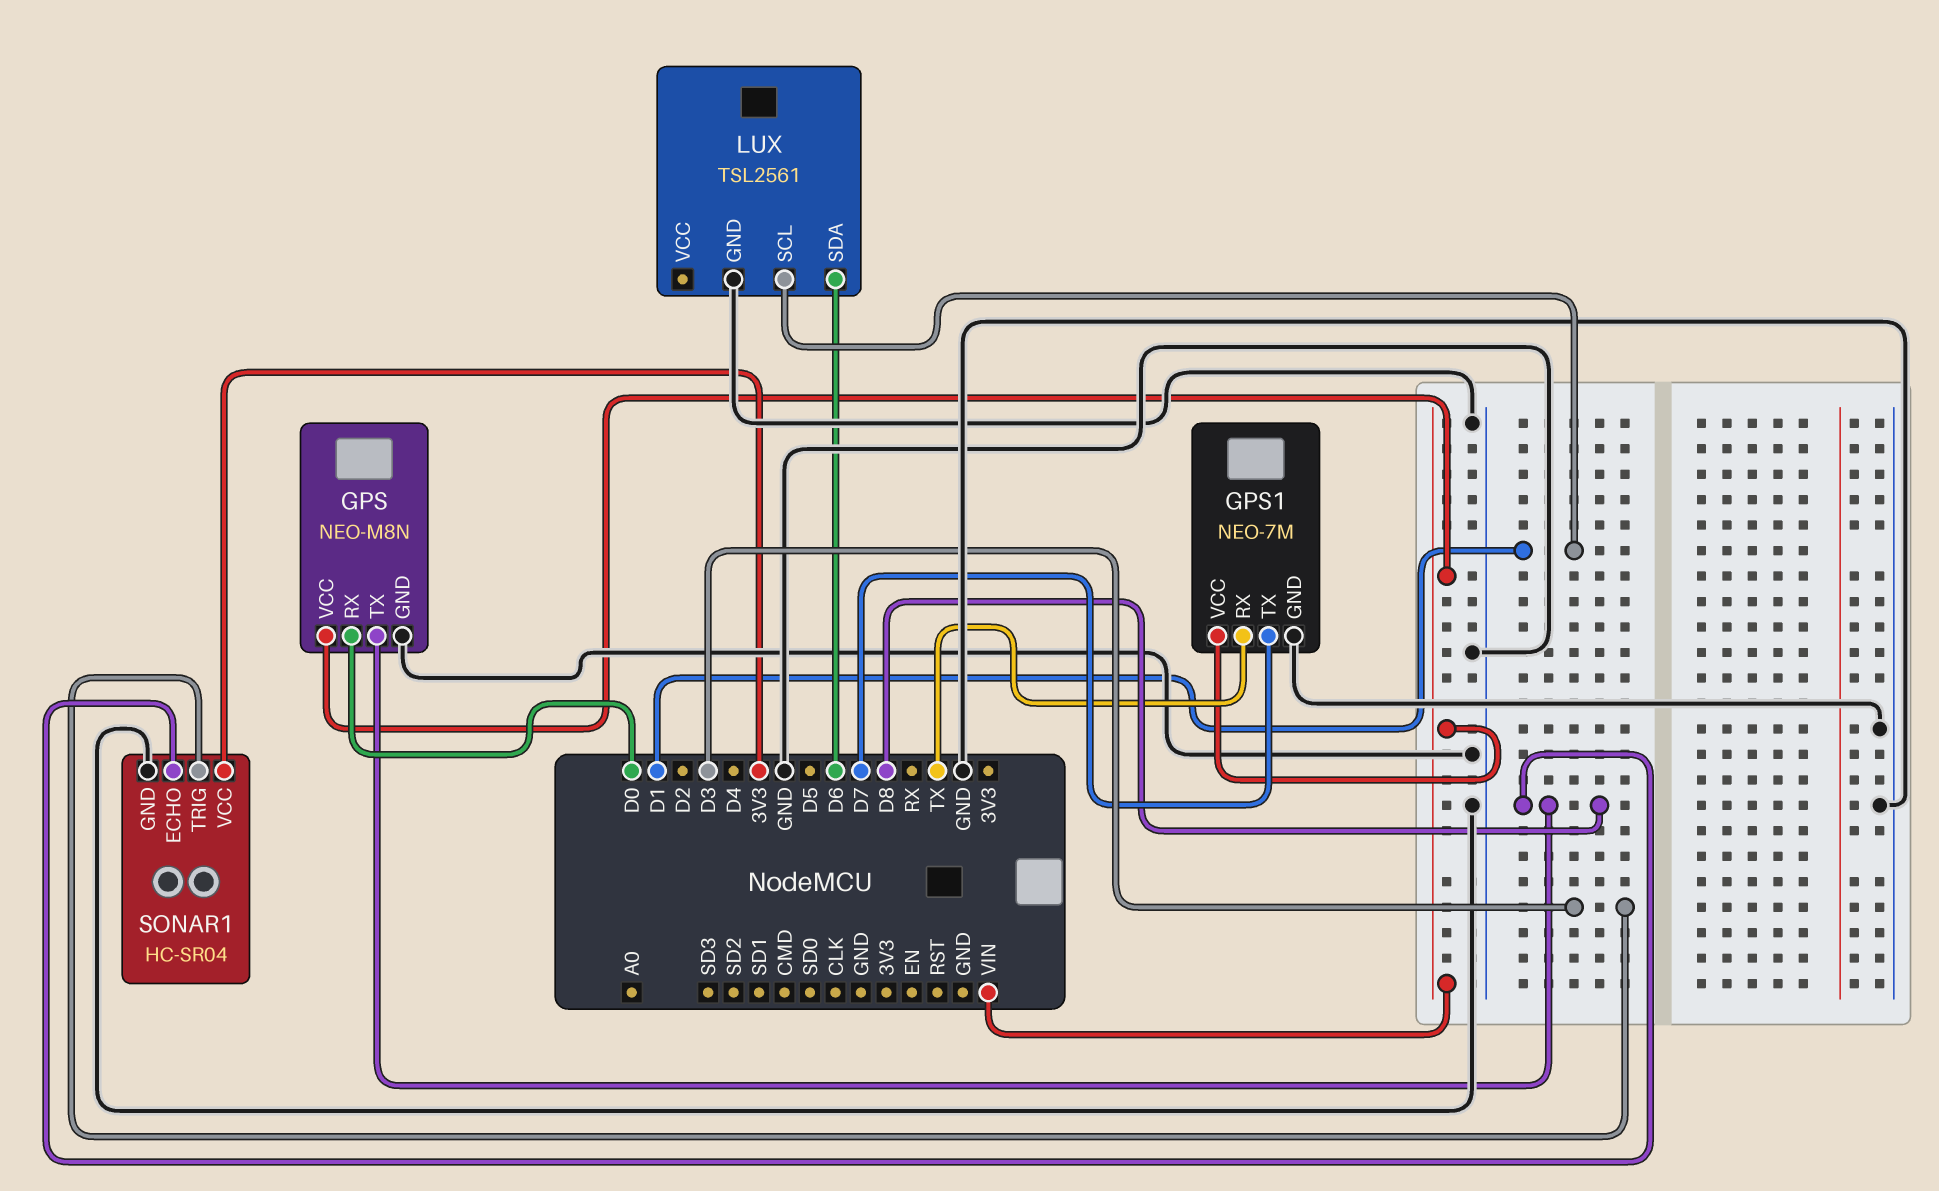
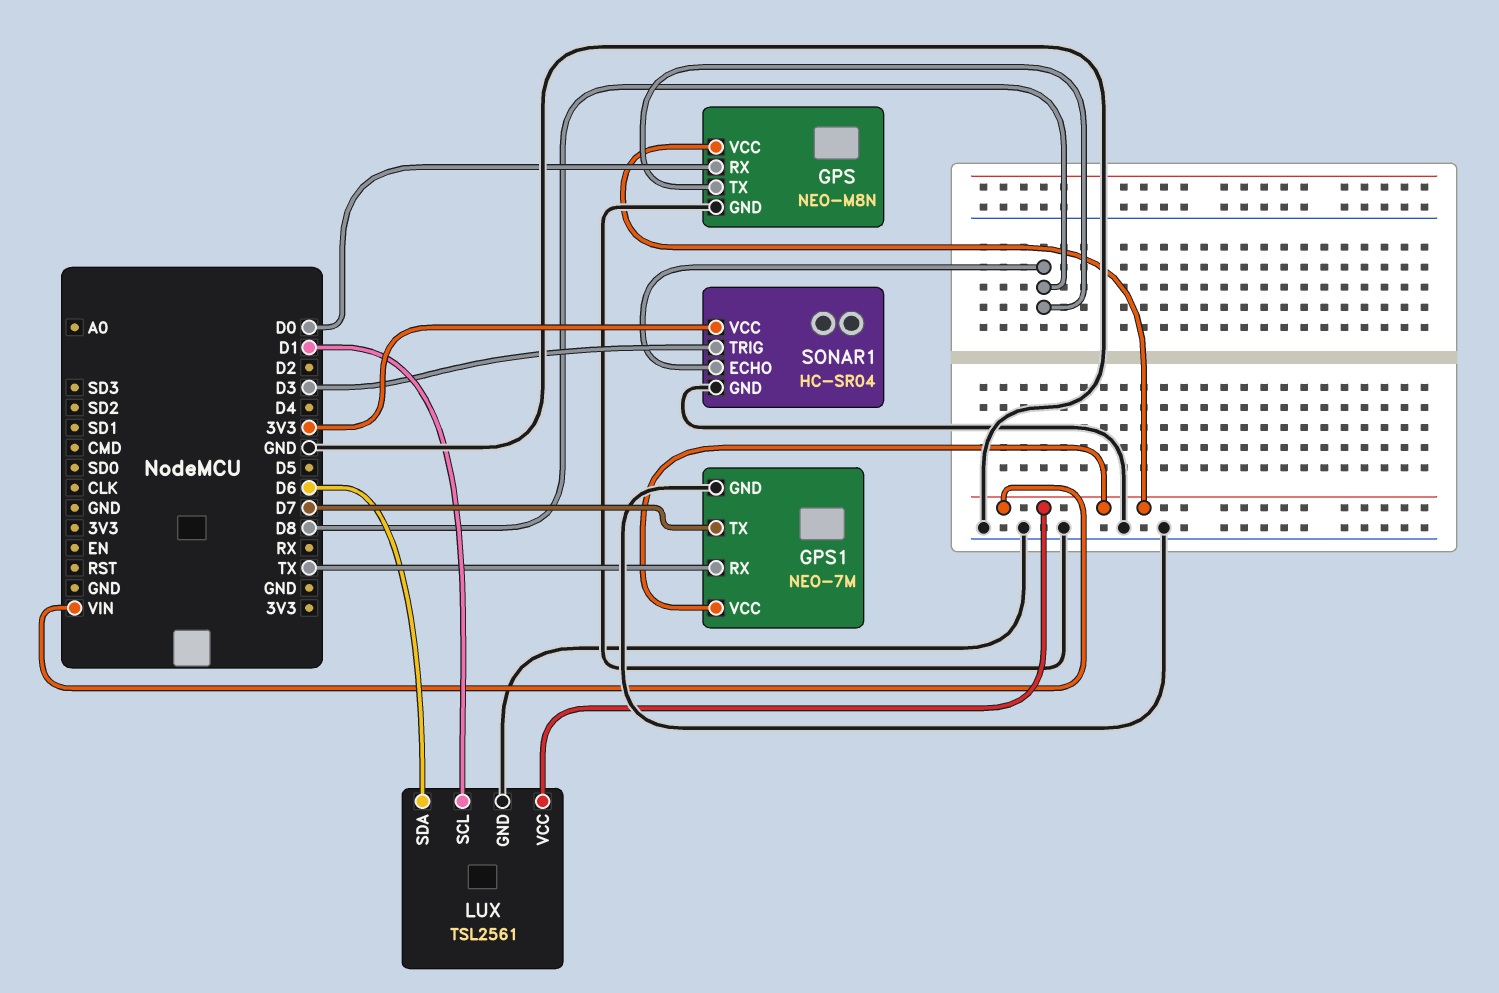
LUX pin VCC: none -> VIN

